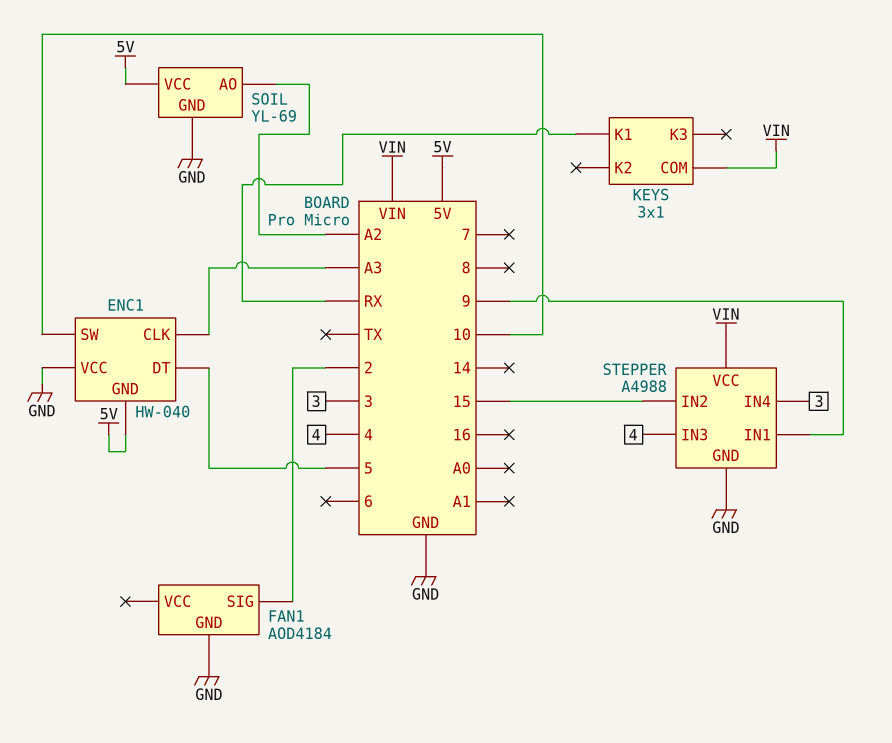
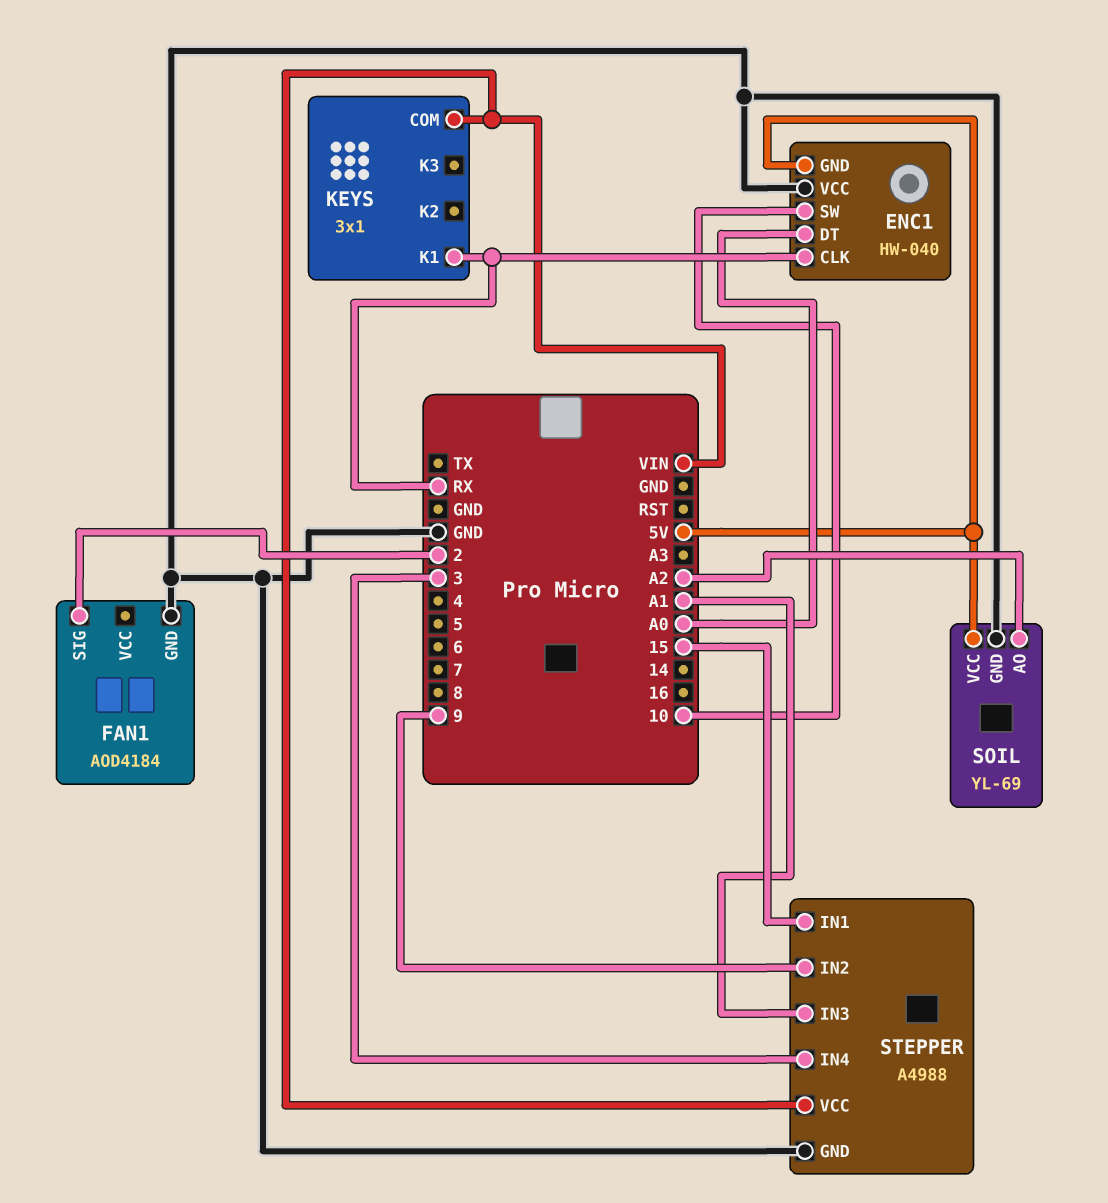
ENC1 pin CLK: A3 -> RX
ENC1 pin DT: 5 -> A0
STEPPER pin IN1: 9 -> 15
STEPPER pin IN2: 15 -> 9
STEPPER pin IN3: 4 -> A1

